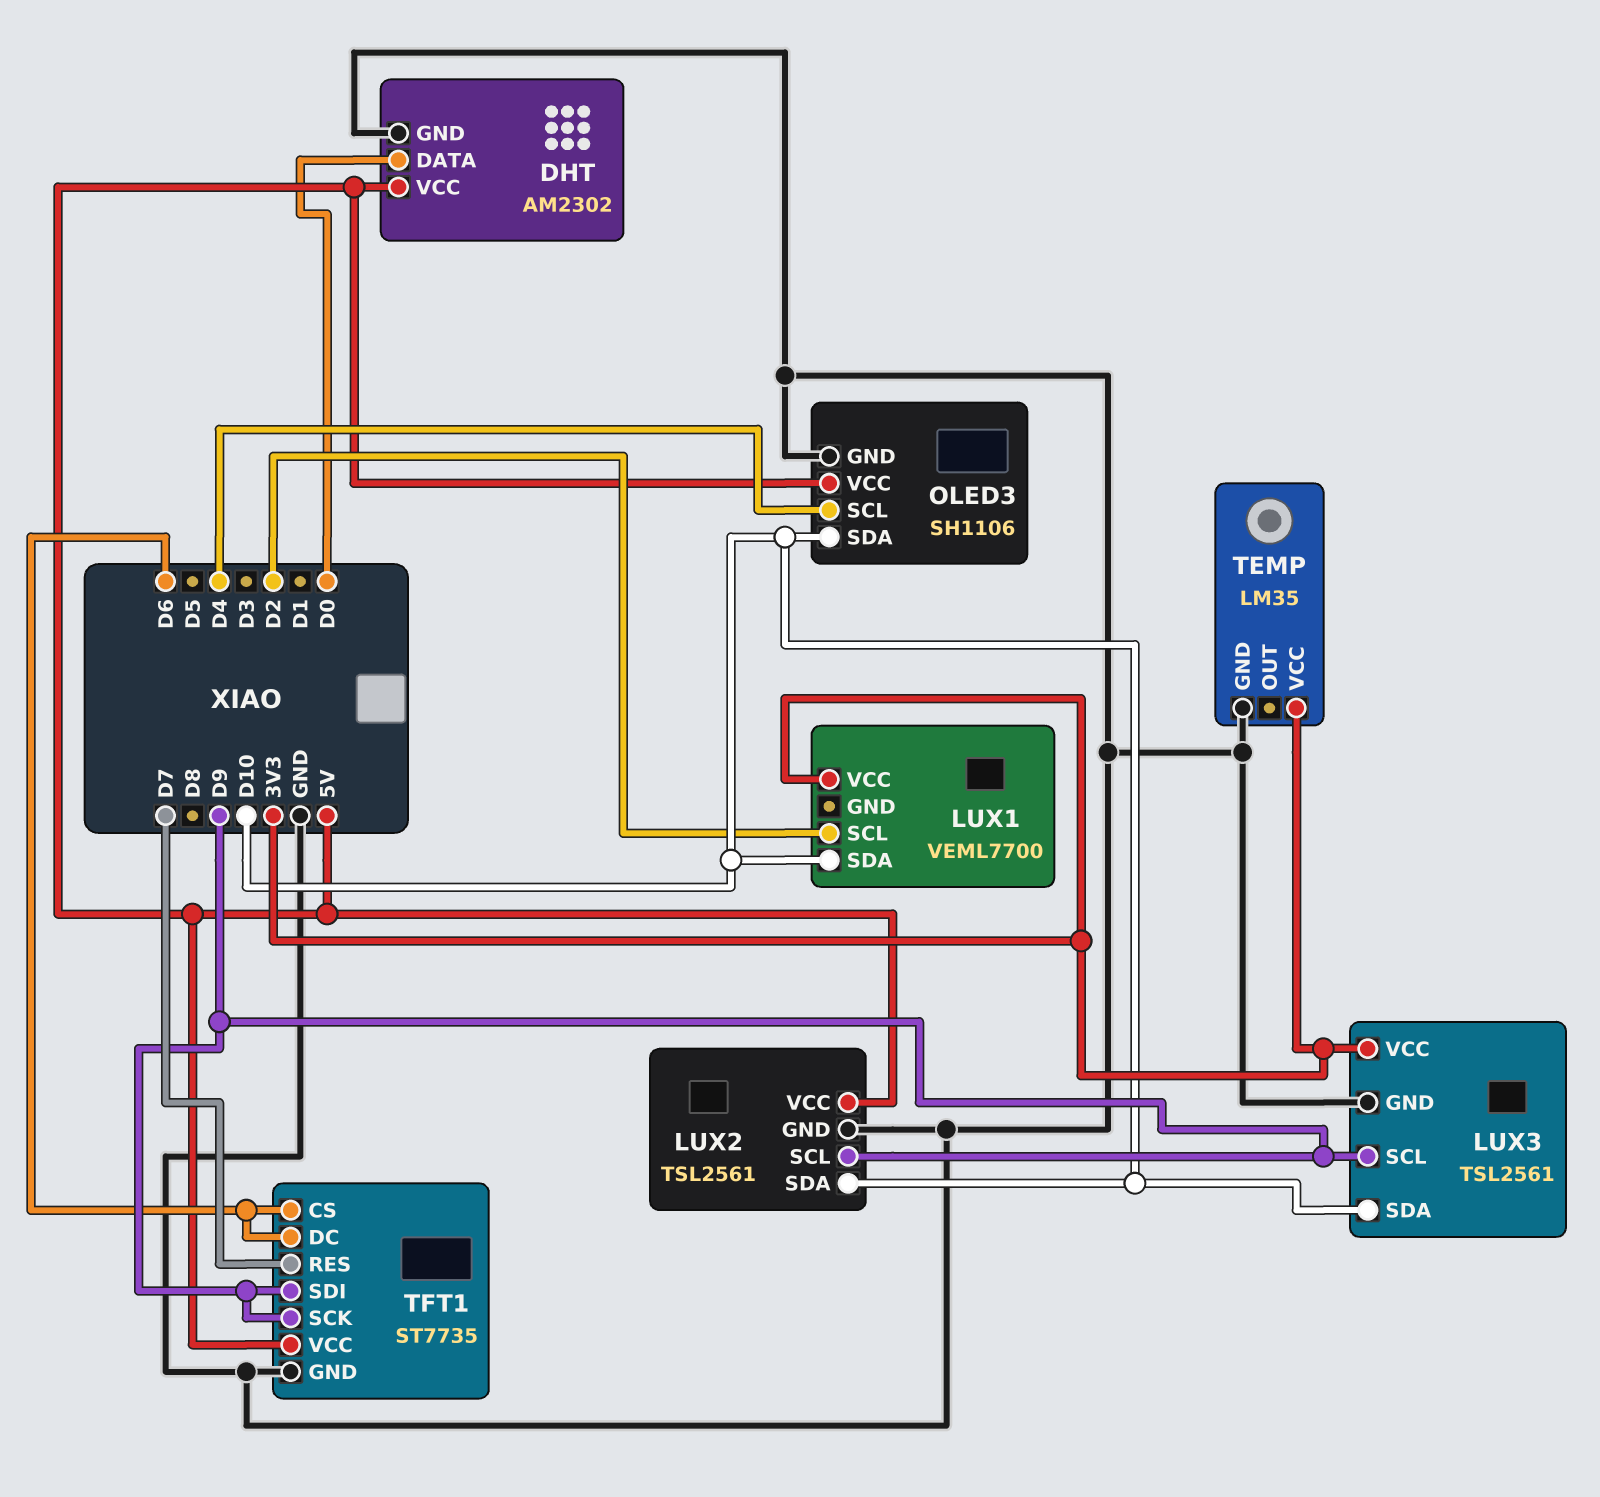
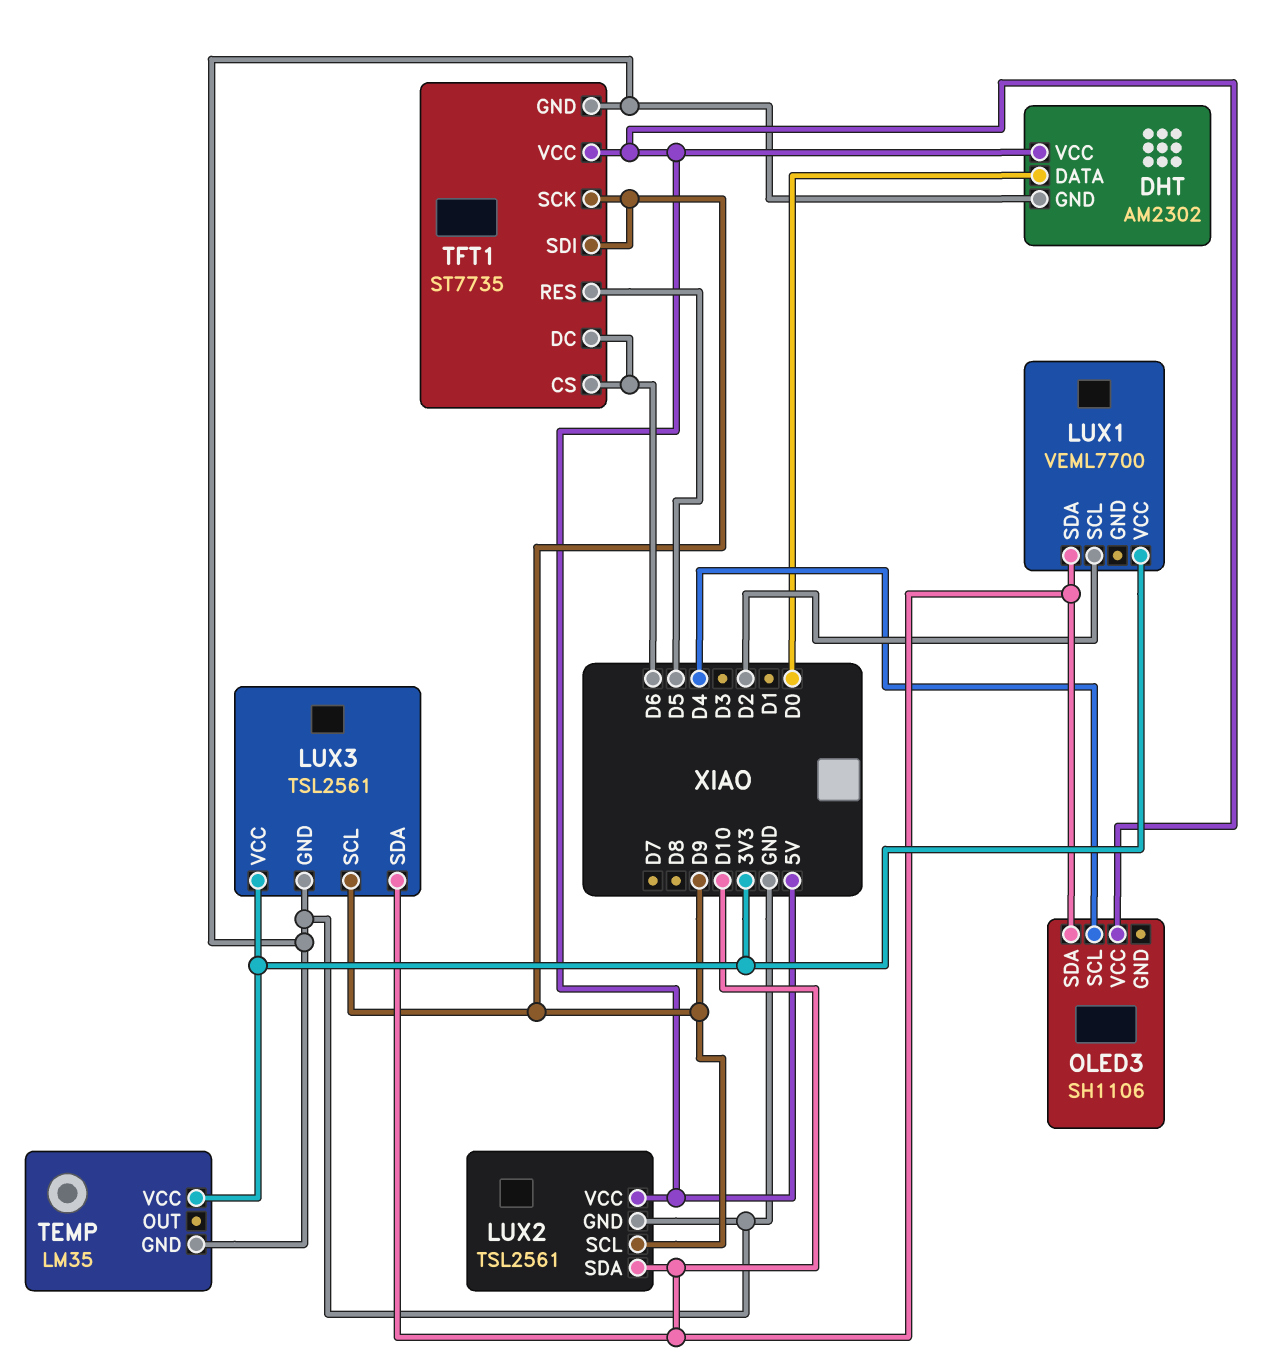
OLED3 pin GND: GND -> none
TFT1 pin RES: D7 -> D5

